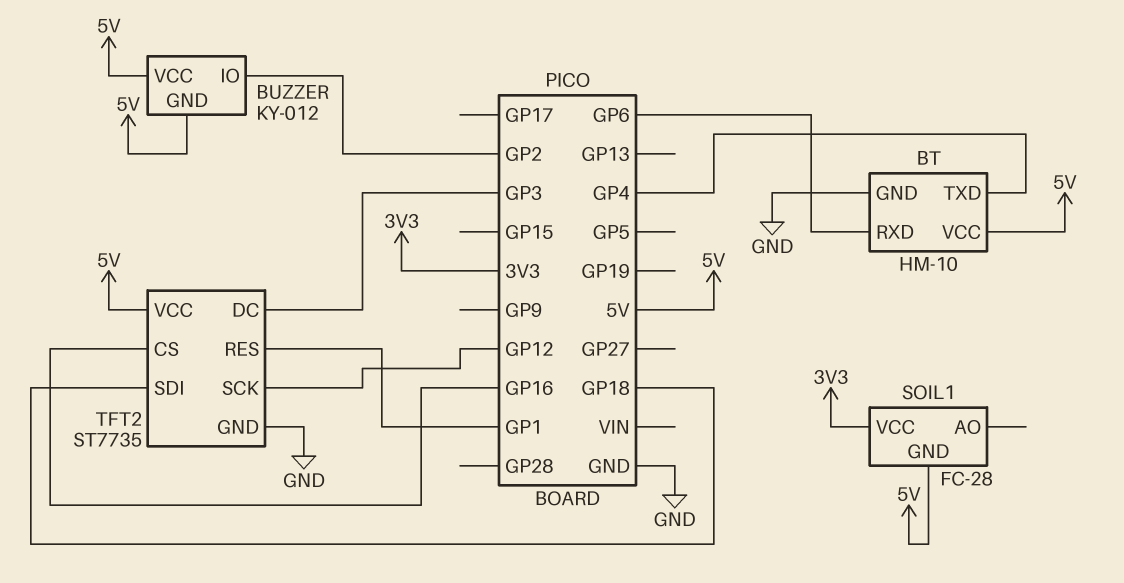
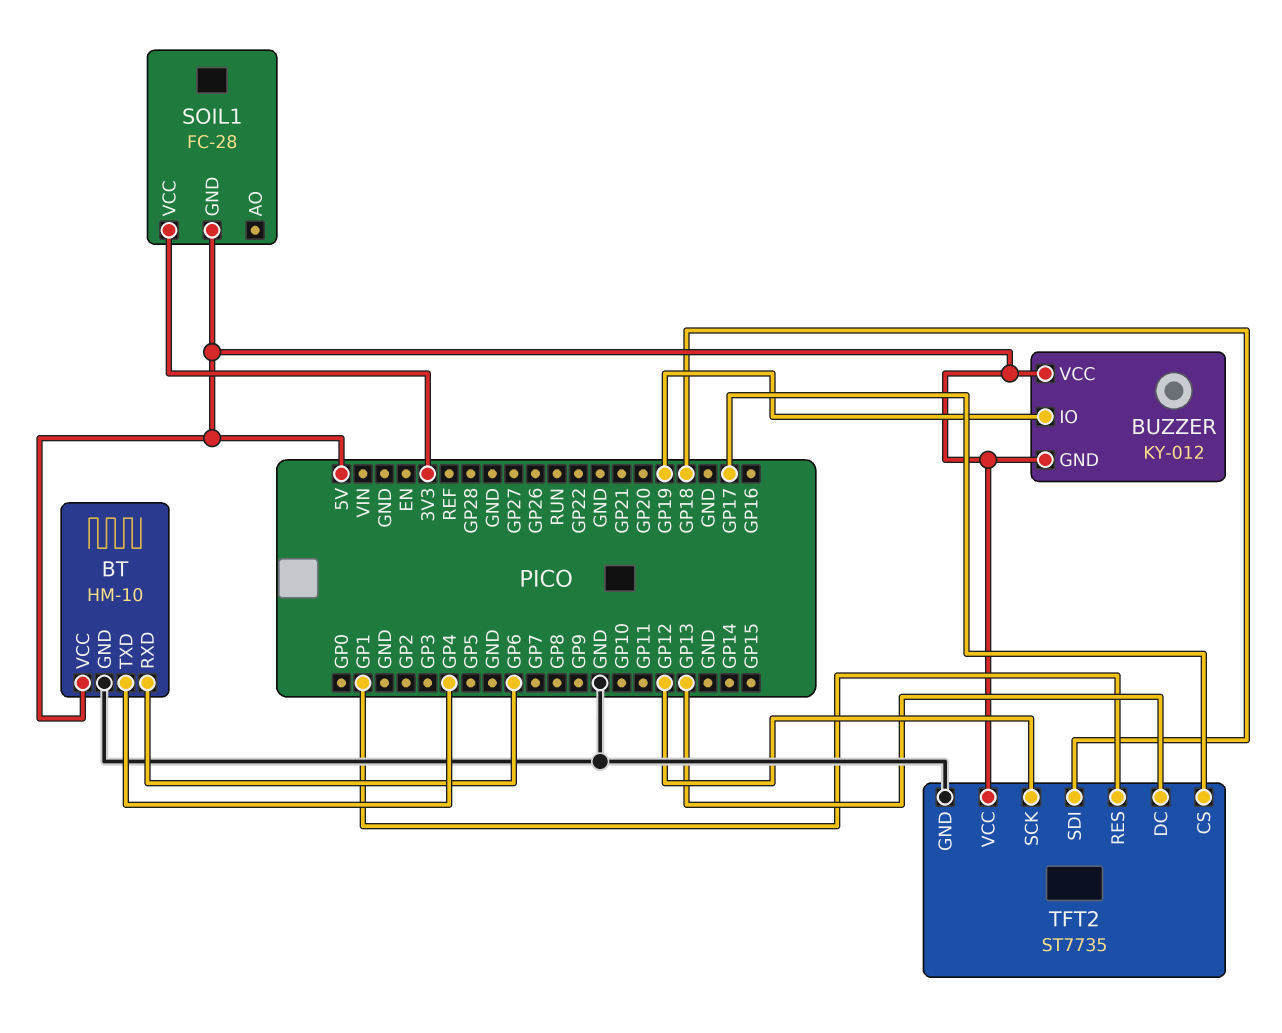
BUZZER pin IO: GP2 -> GP19
TFT2 pin CS: GP16 -> GP17
TFT2 pin DC: GP3 -> GP13

